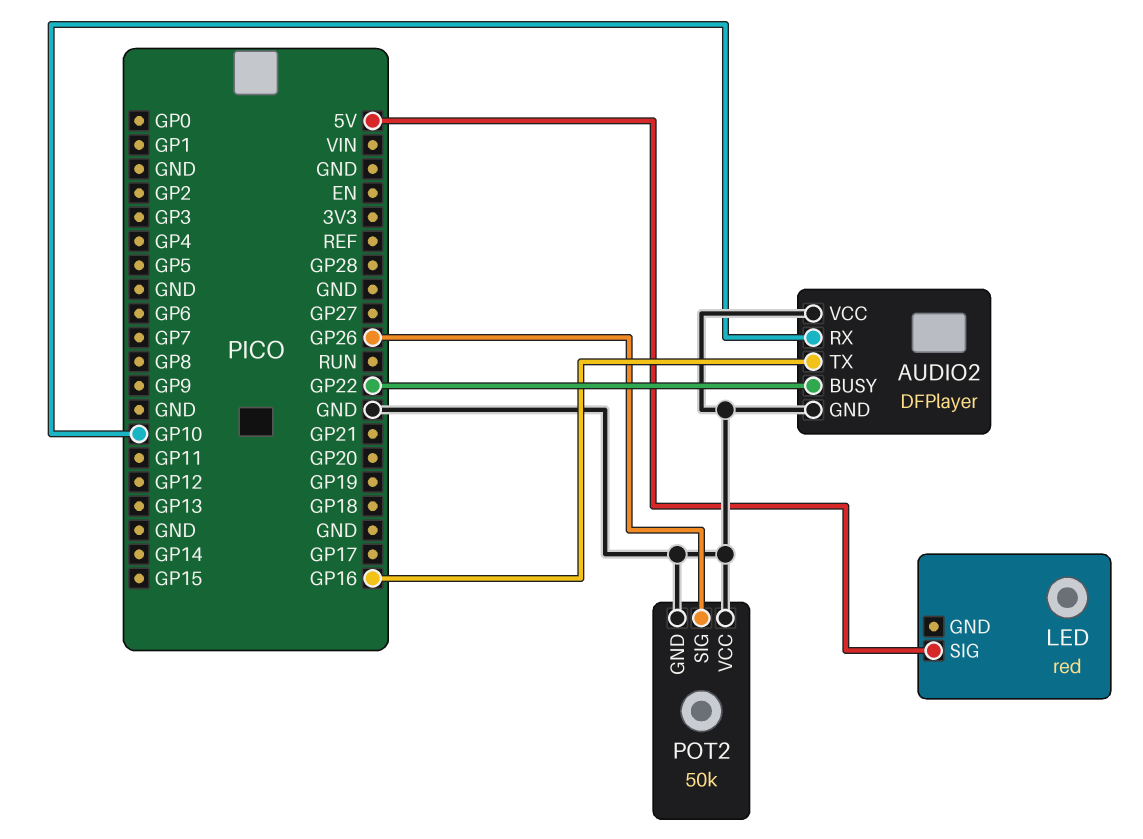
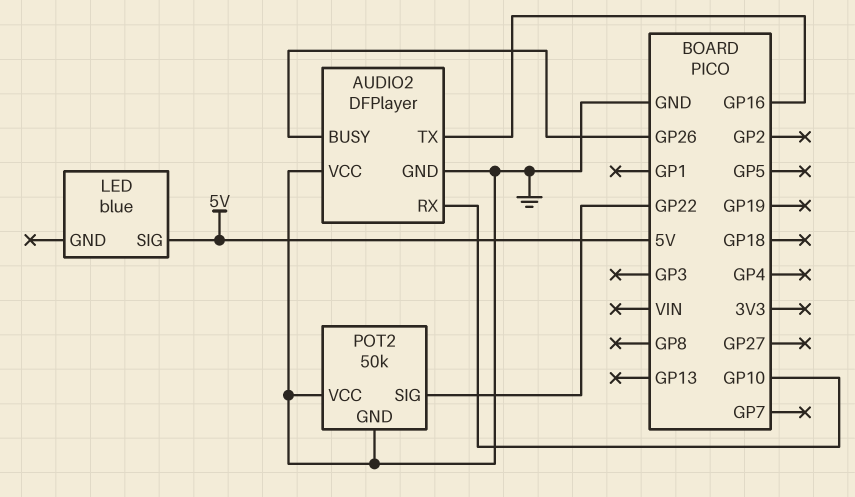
AUDIO2 pin BUSY: GP22 -> GP26
LED: red -> blue
POT2 pin SIG: GP26 -> GP22

